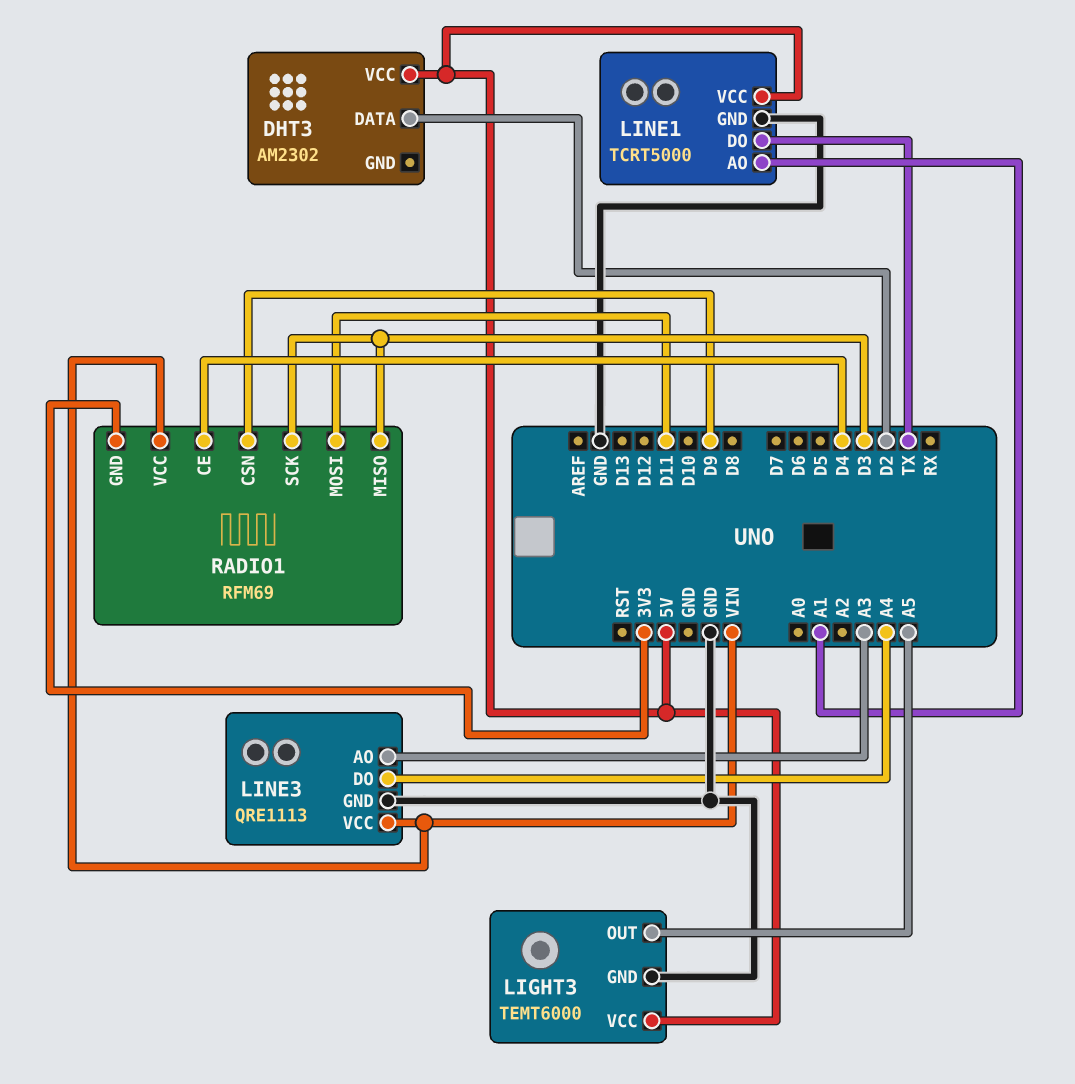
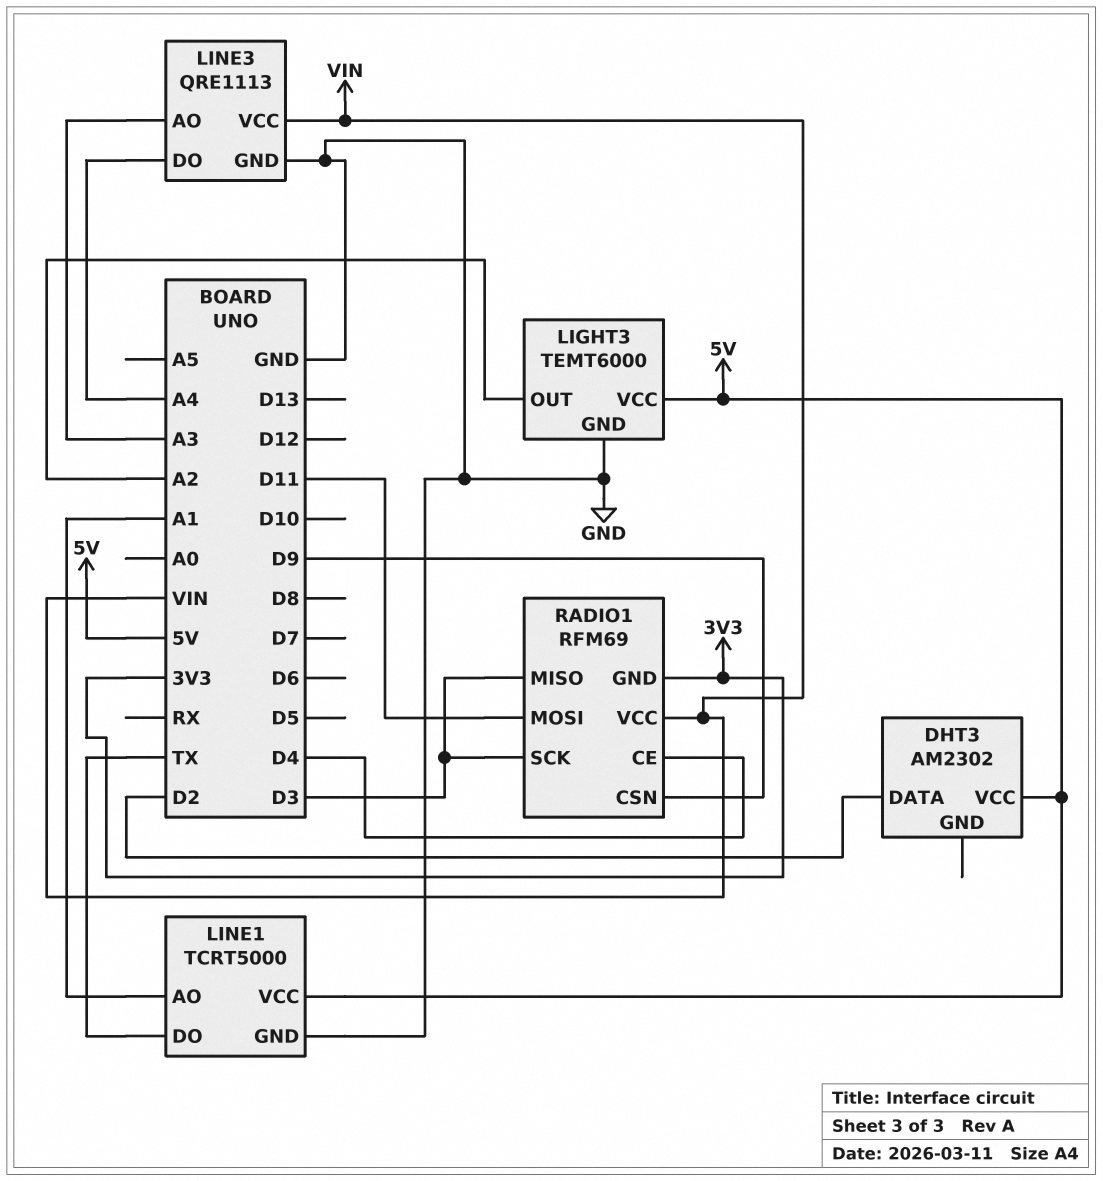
LIGHT3 pin OUT: A5 -> A2

